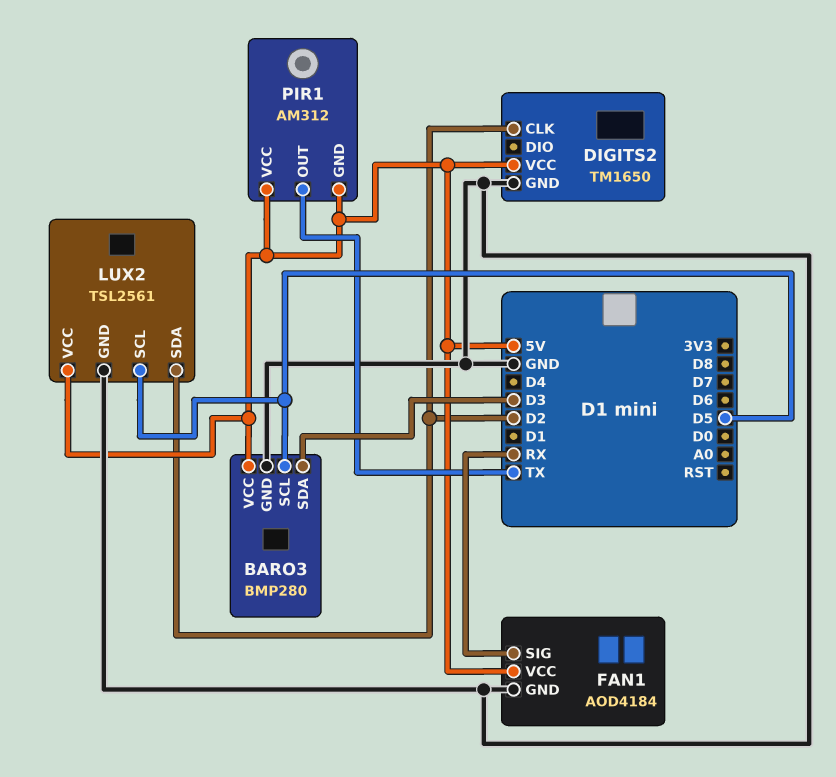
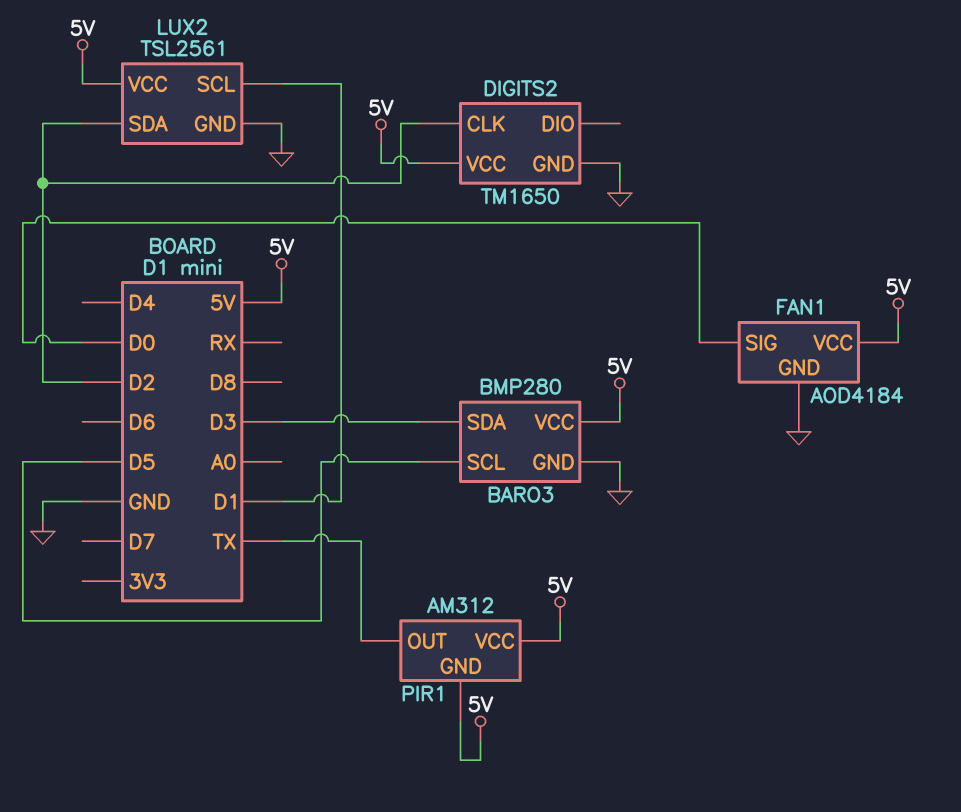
FAN1 pin SIG: RX -> D0
LUX2 pin SCL: D5 -> D1

